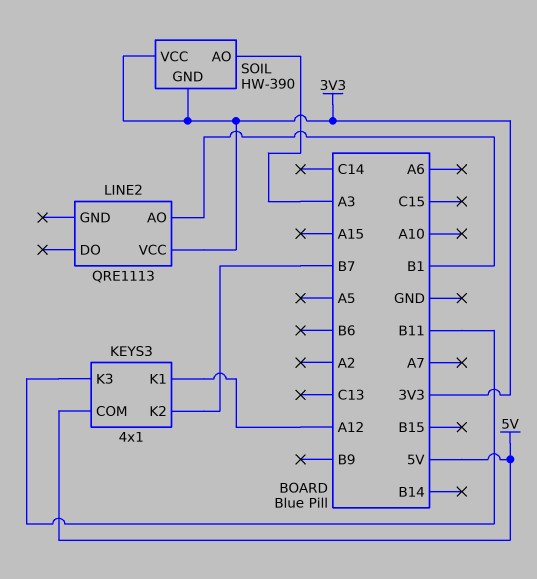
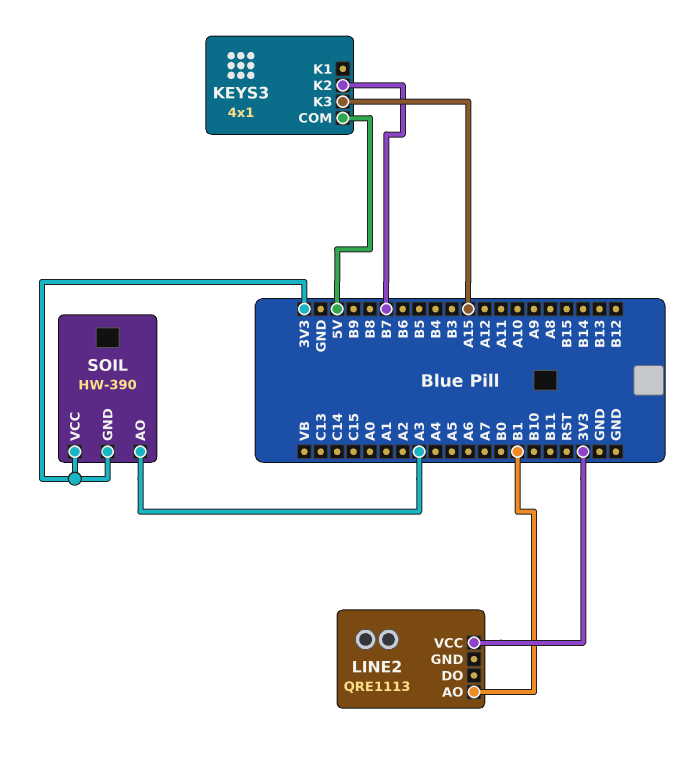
KEYS3 pin K1: A12 -> none
KEYS3 pin K3: B11 -> A15

